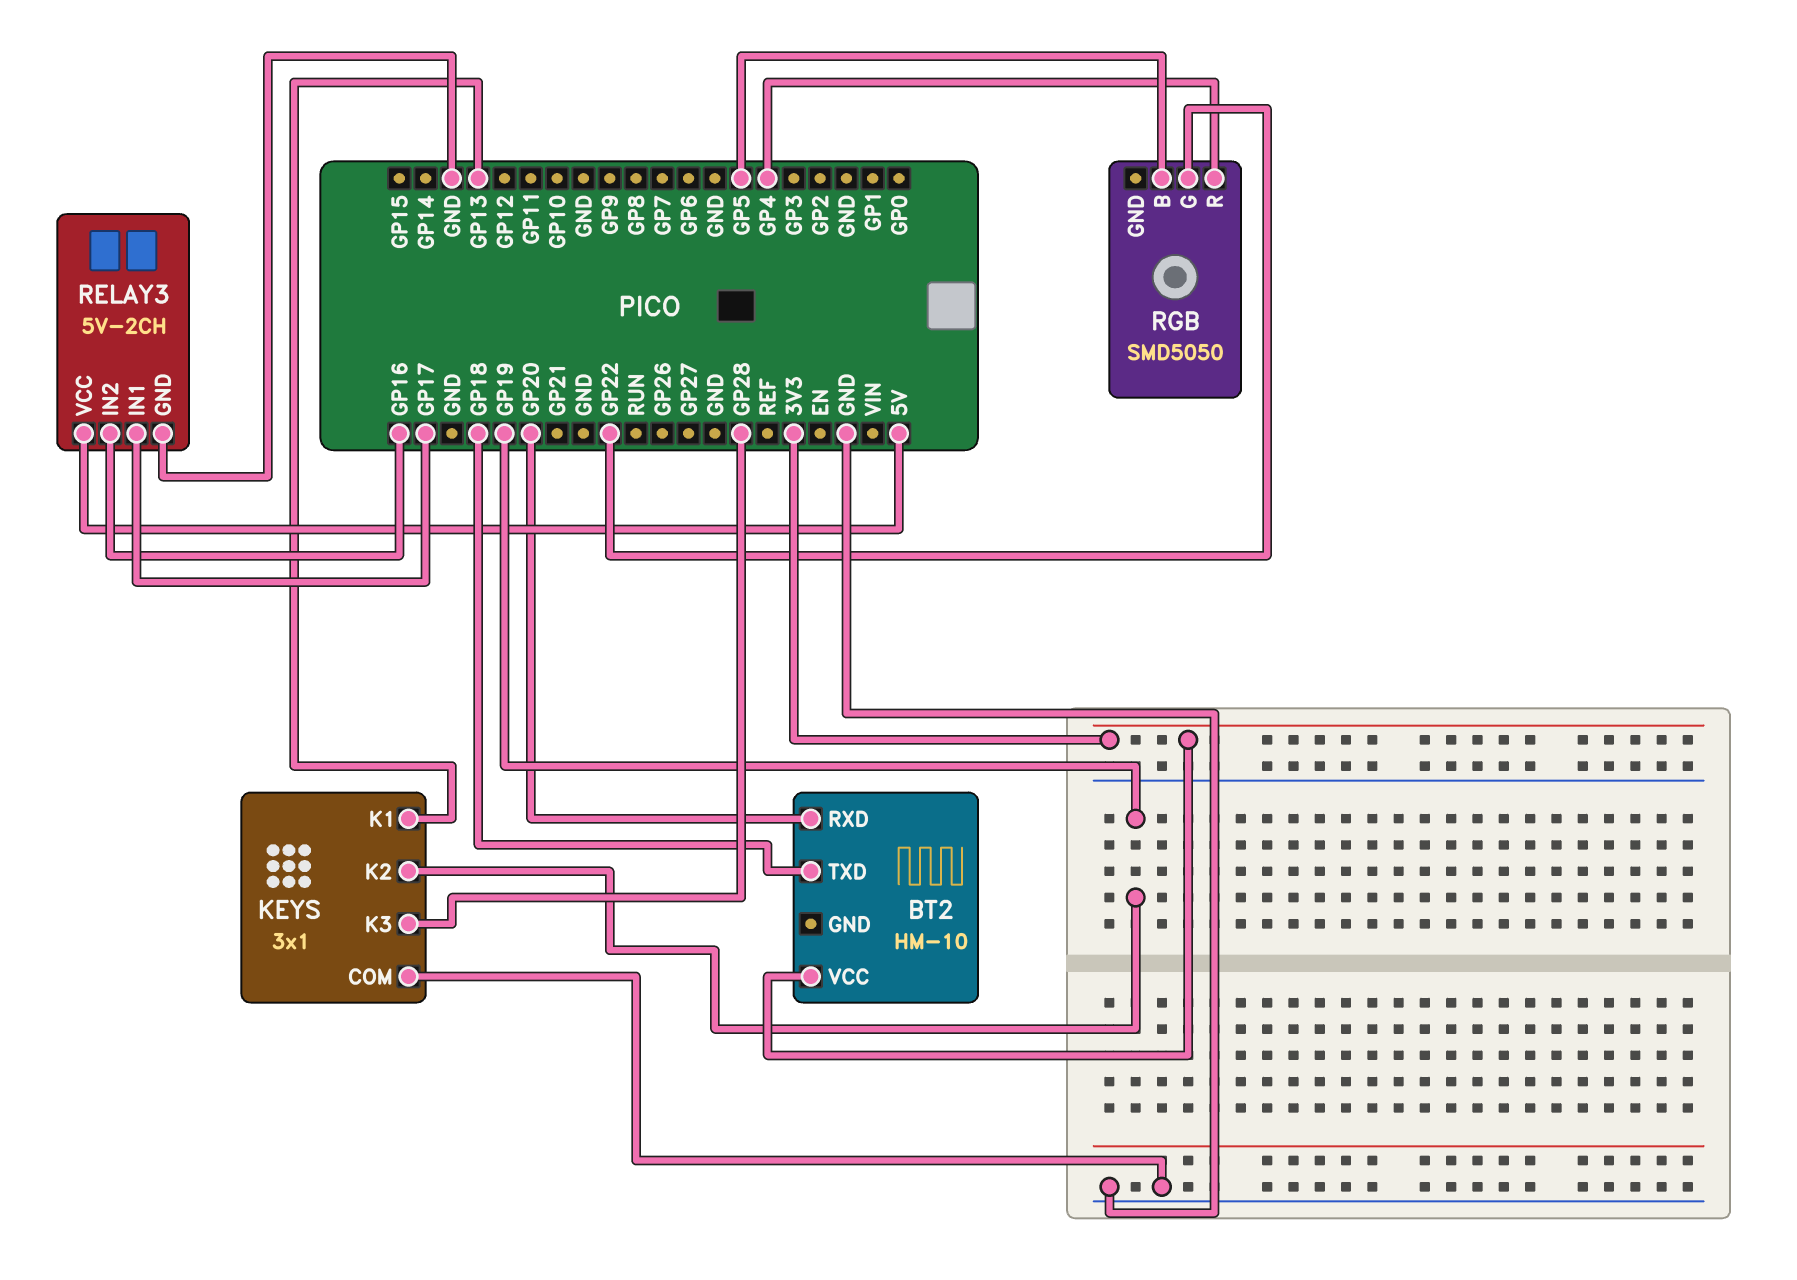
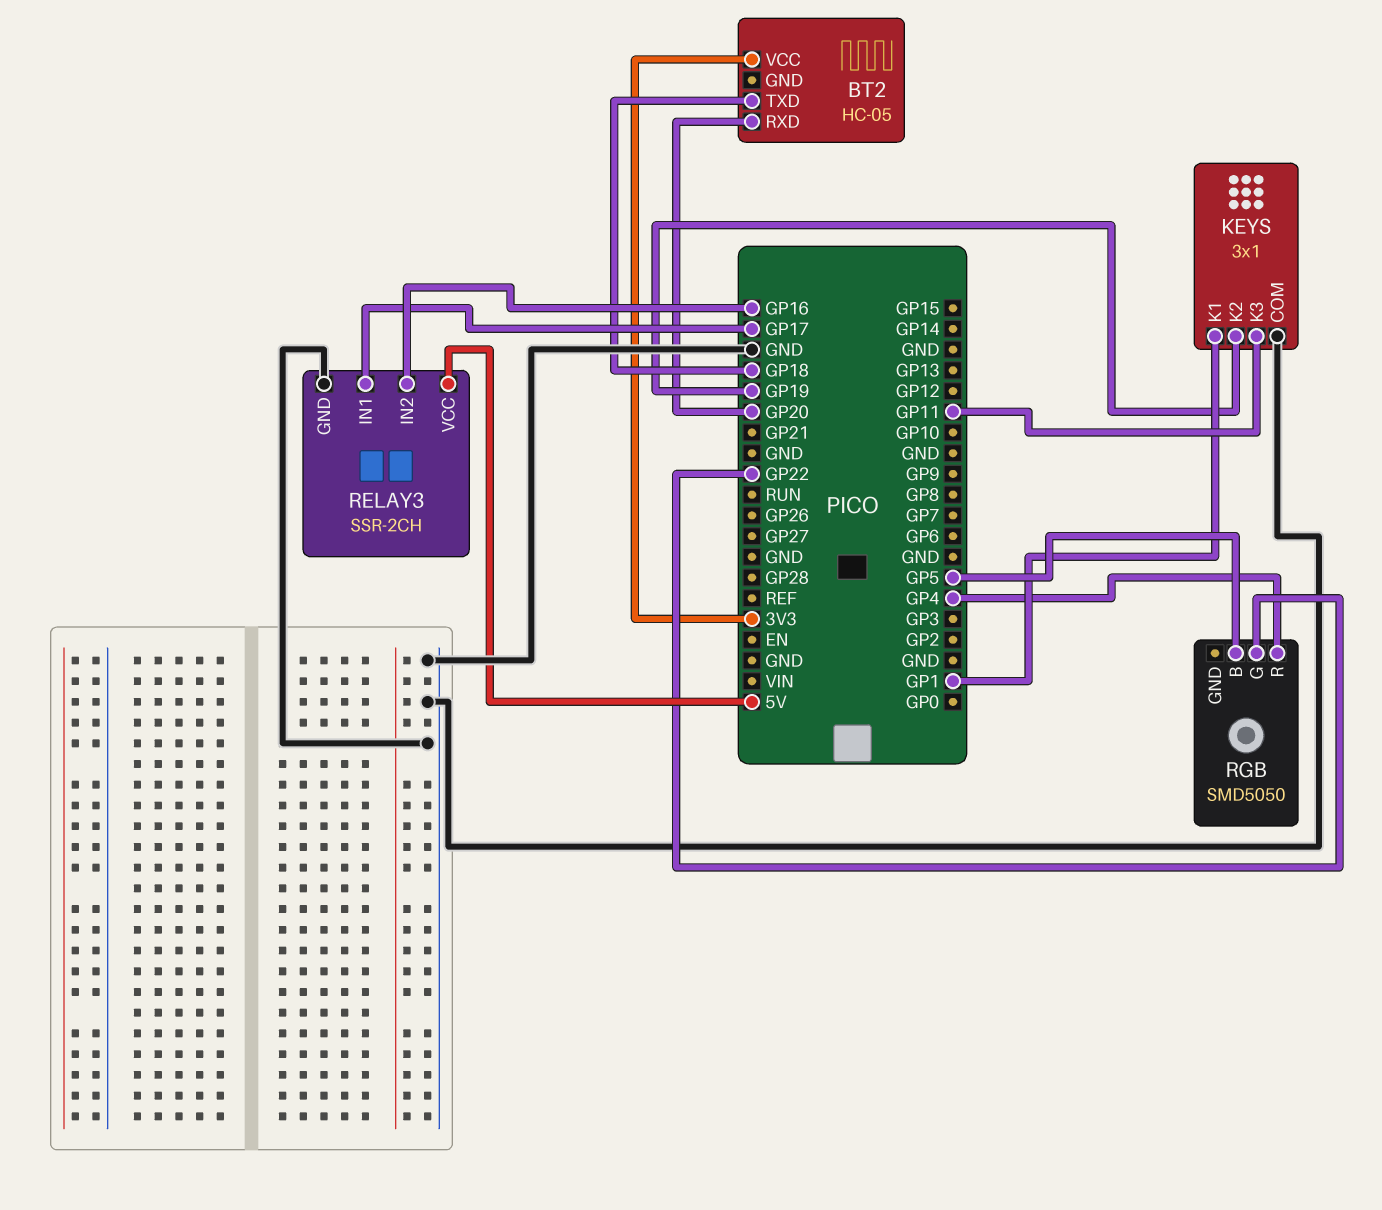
BT2: HM-10 -> HC-05
KEYS pin K1: GP13 -> GP1
KEYS pin K3: GP28 -> GP11
RELAY3: 5V-2CH -> SSR-2CH

